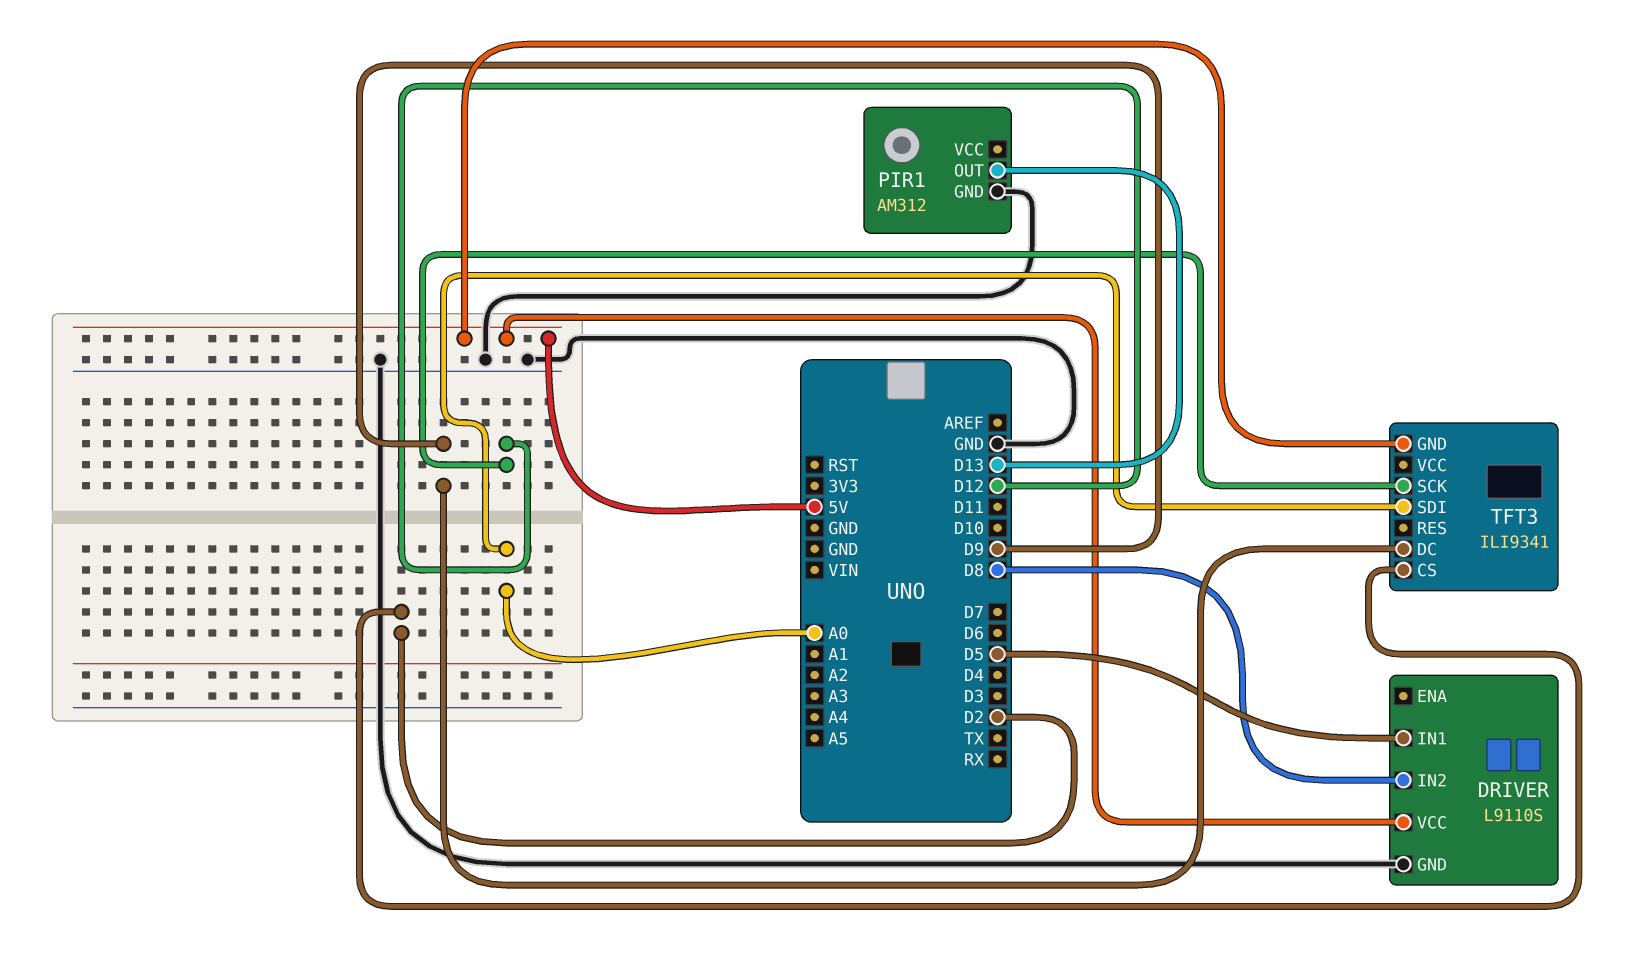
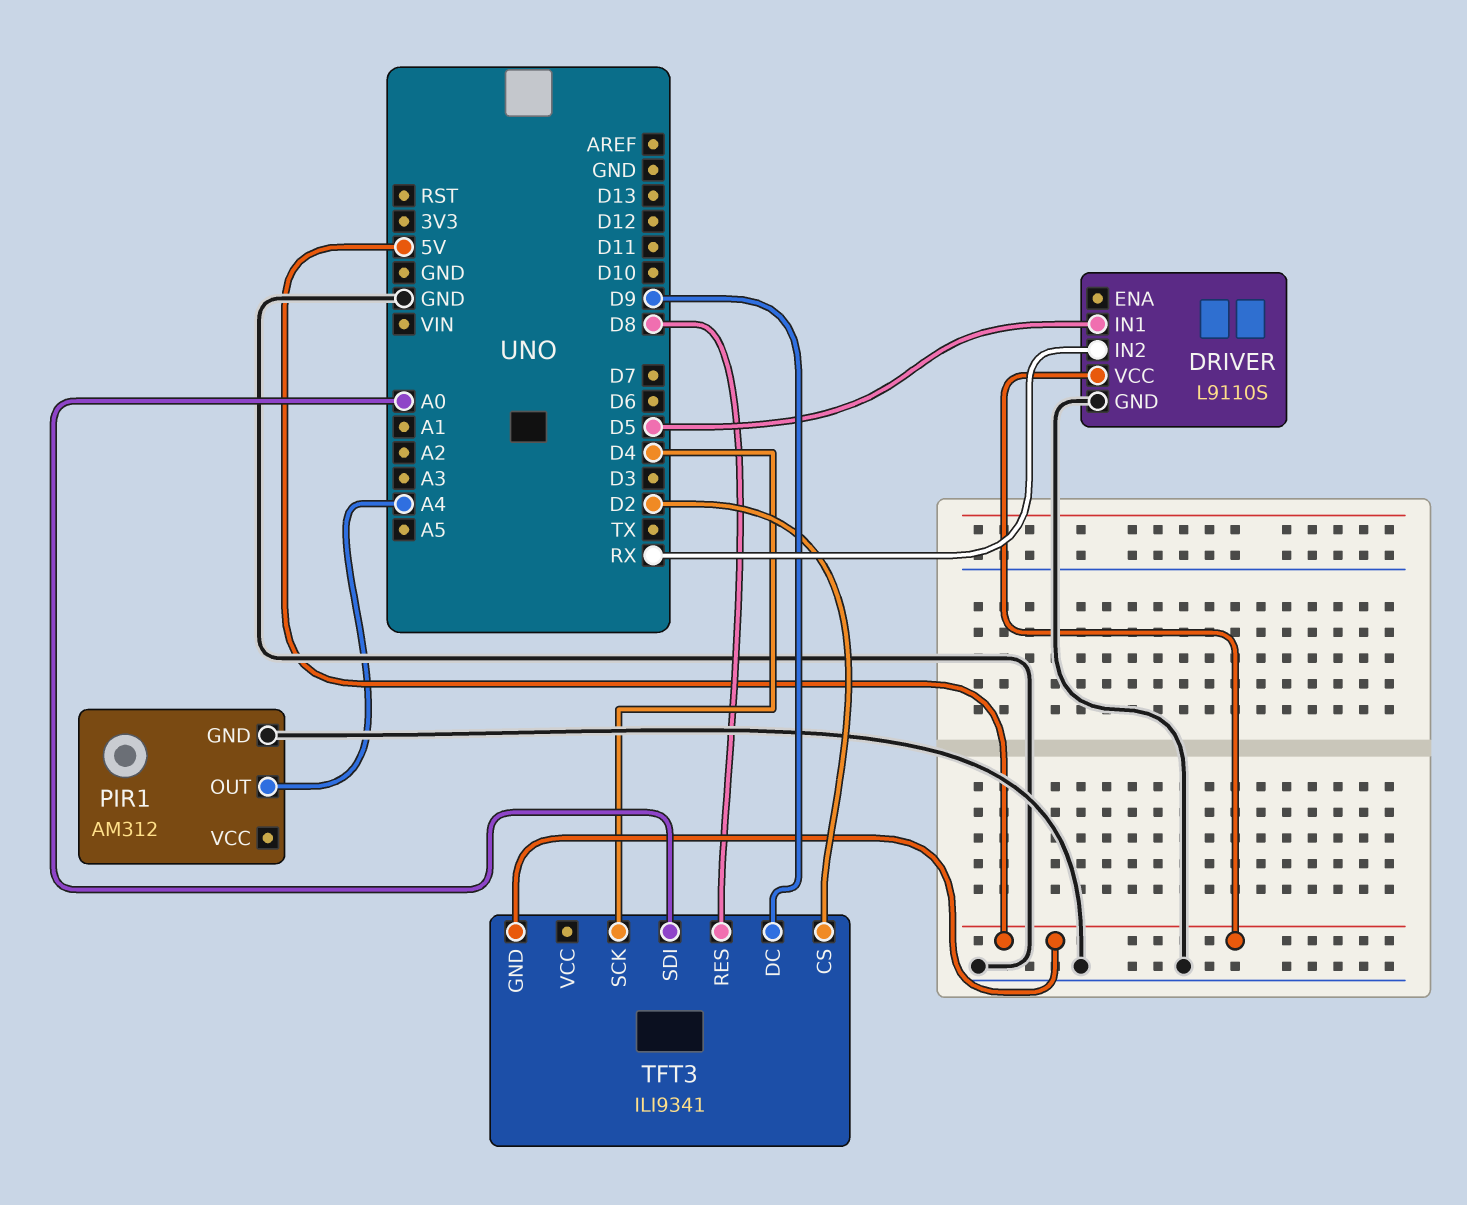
DRIVER pin IN2: D8 -> RX
PIR1 pin OUT: D13 -> A4
TFT3 pin RES: none -> D8
TFT3 pin SCK: D12 -> D4

